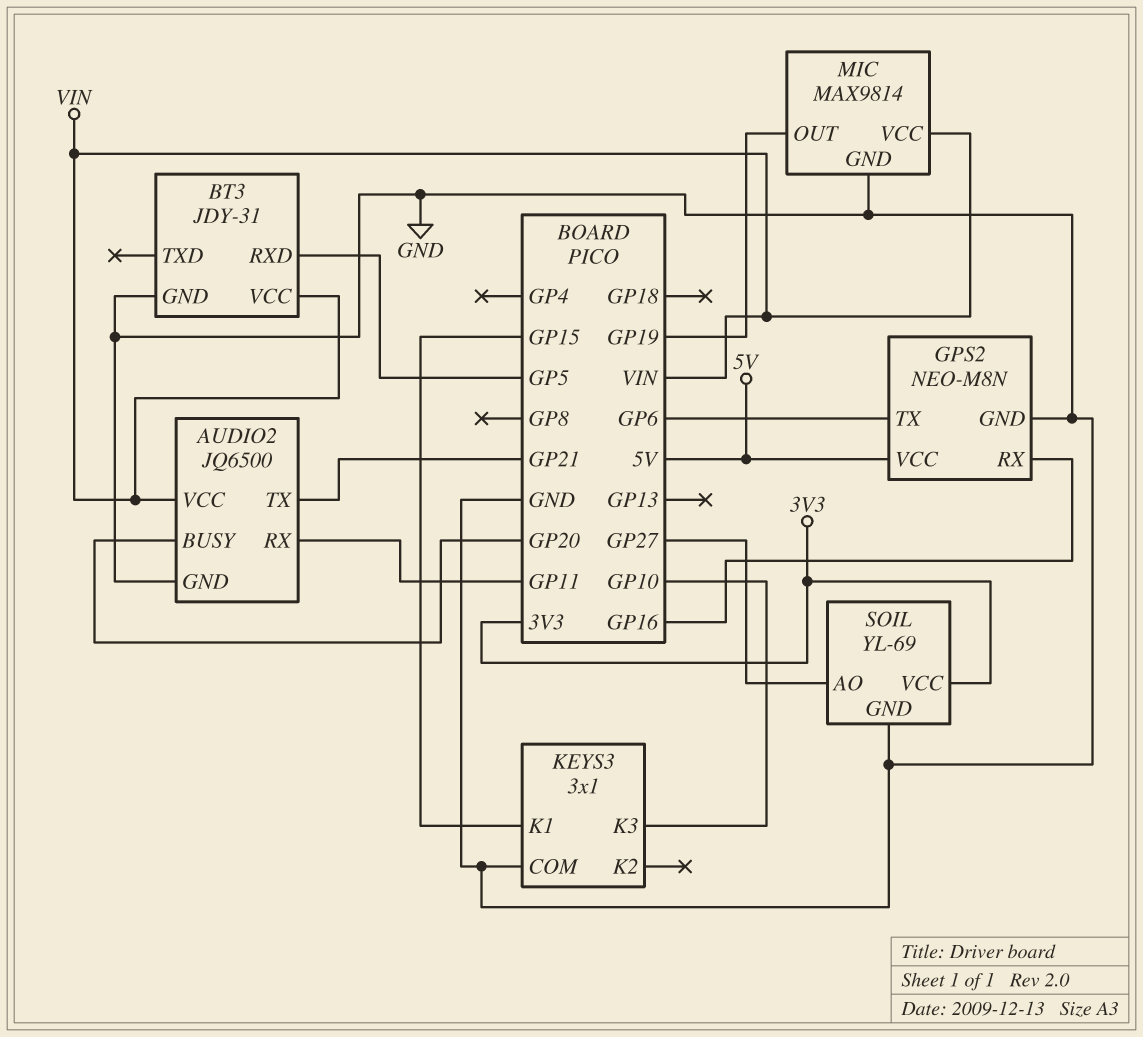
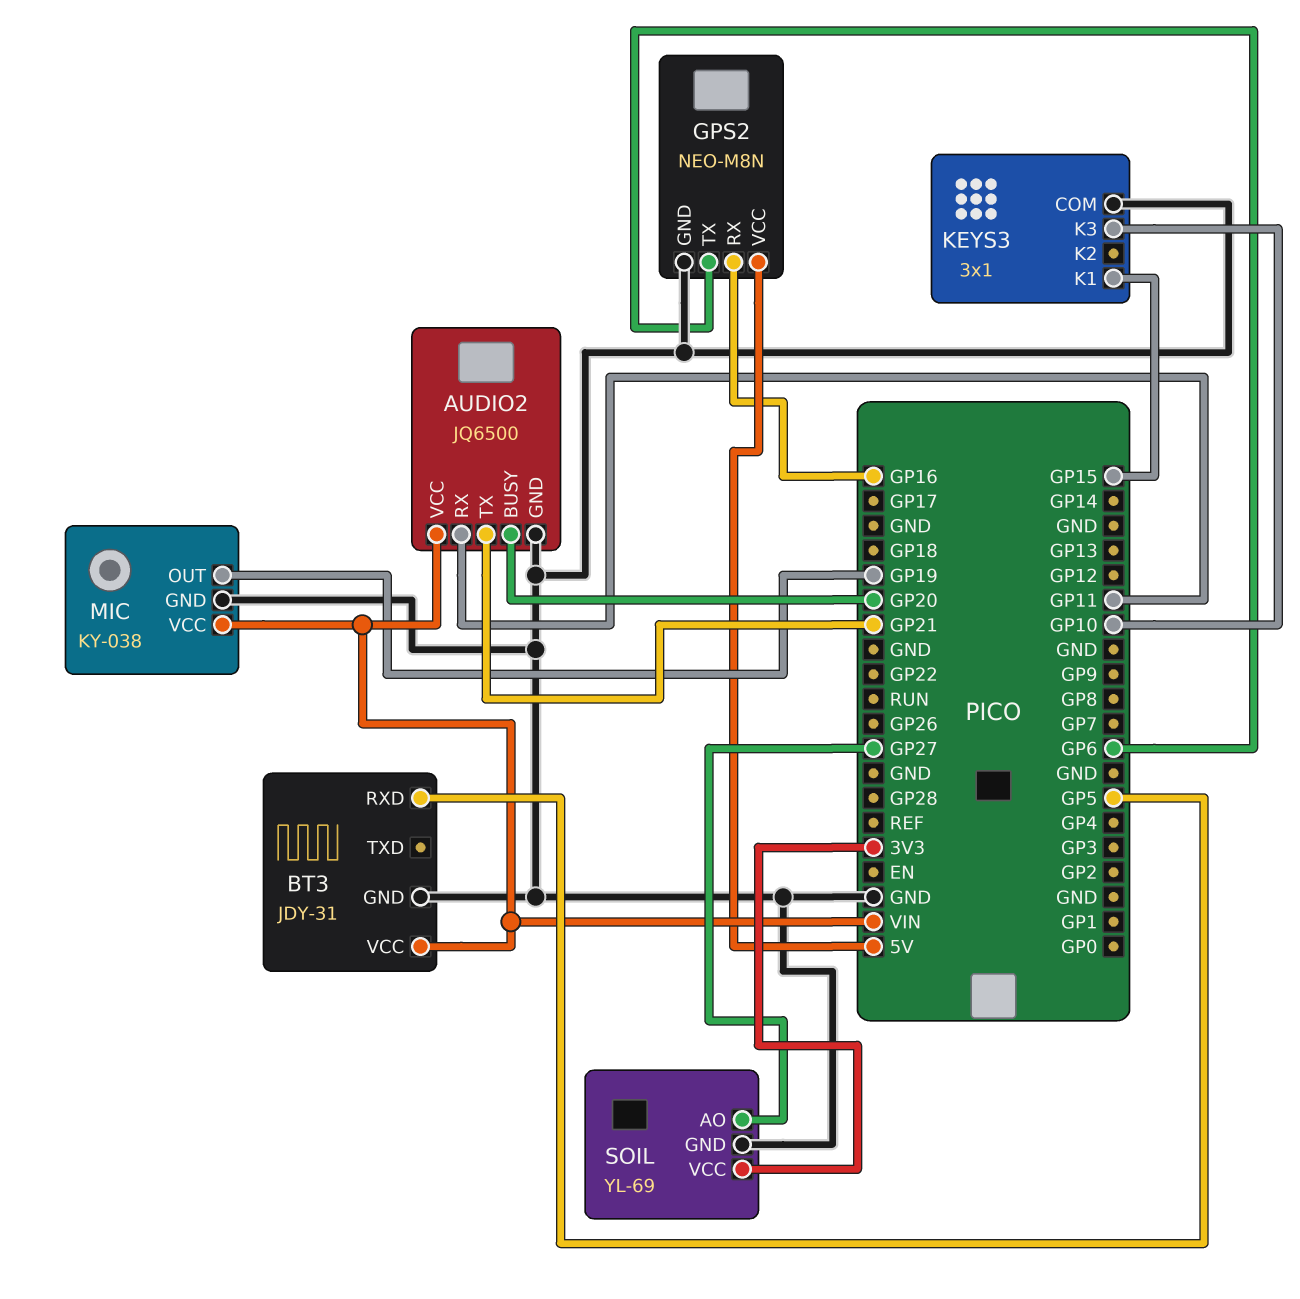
MIC: MAX9814 -> KY-038

